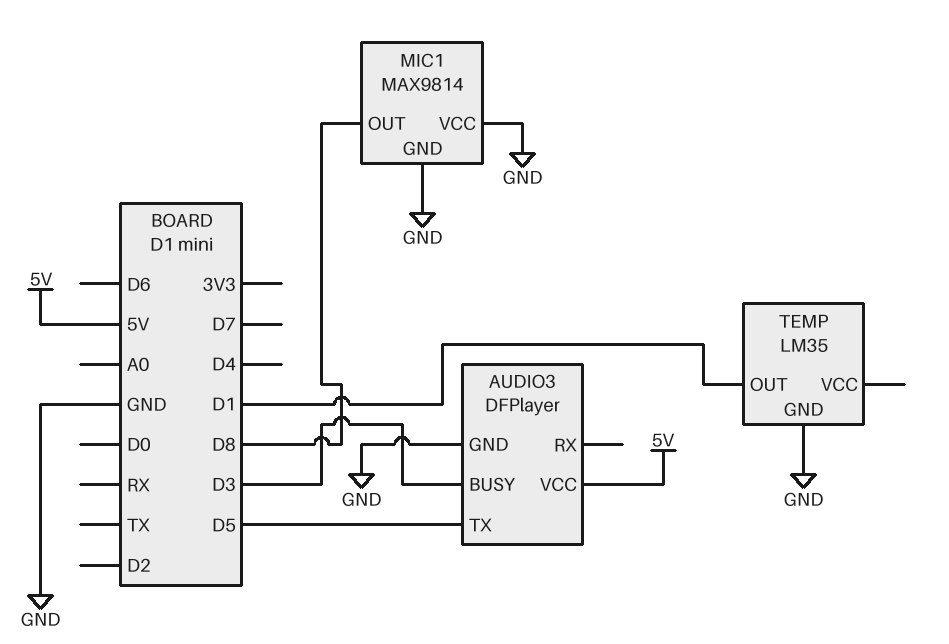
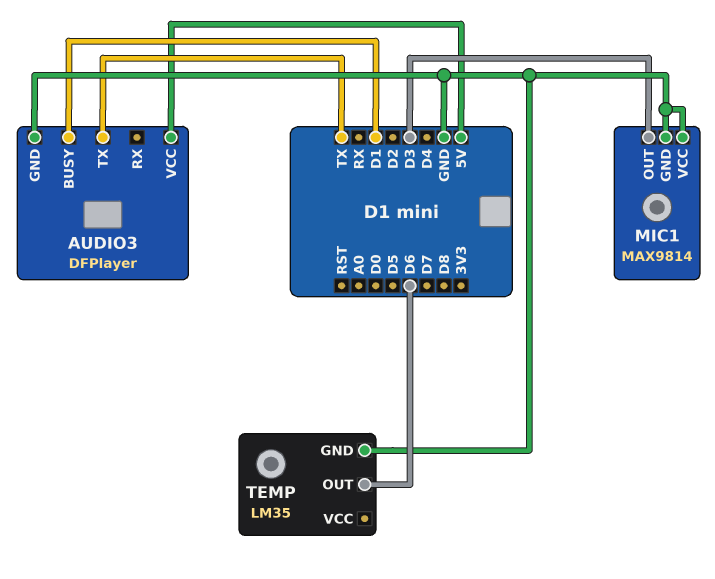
AUDIO3 pin BUSY: D3 -> D1
AUDIO3 pin TX: D5 -> TX
MIC1 pin OUT: D8 -> D3
TEMP pin OUT: D1 -> D6

